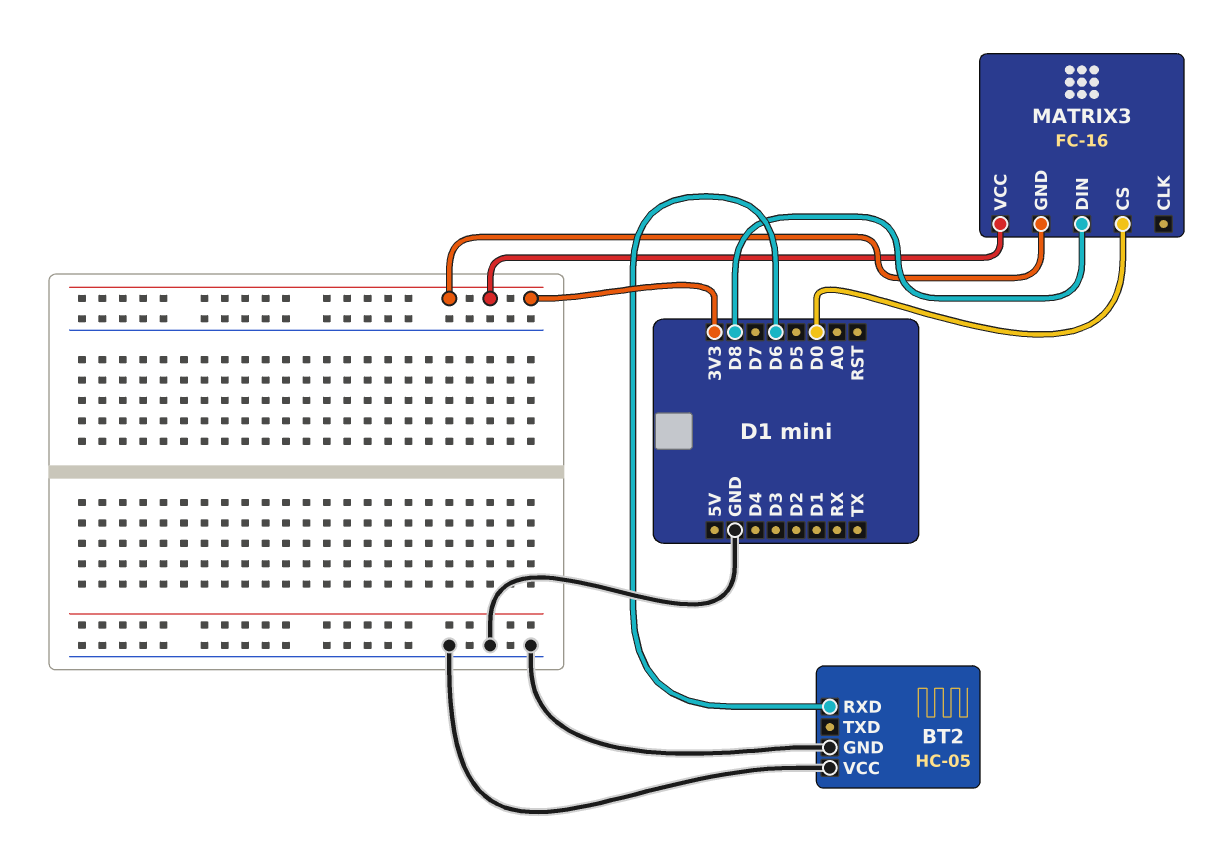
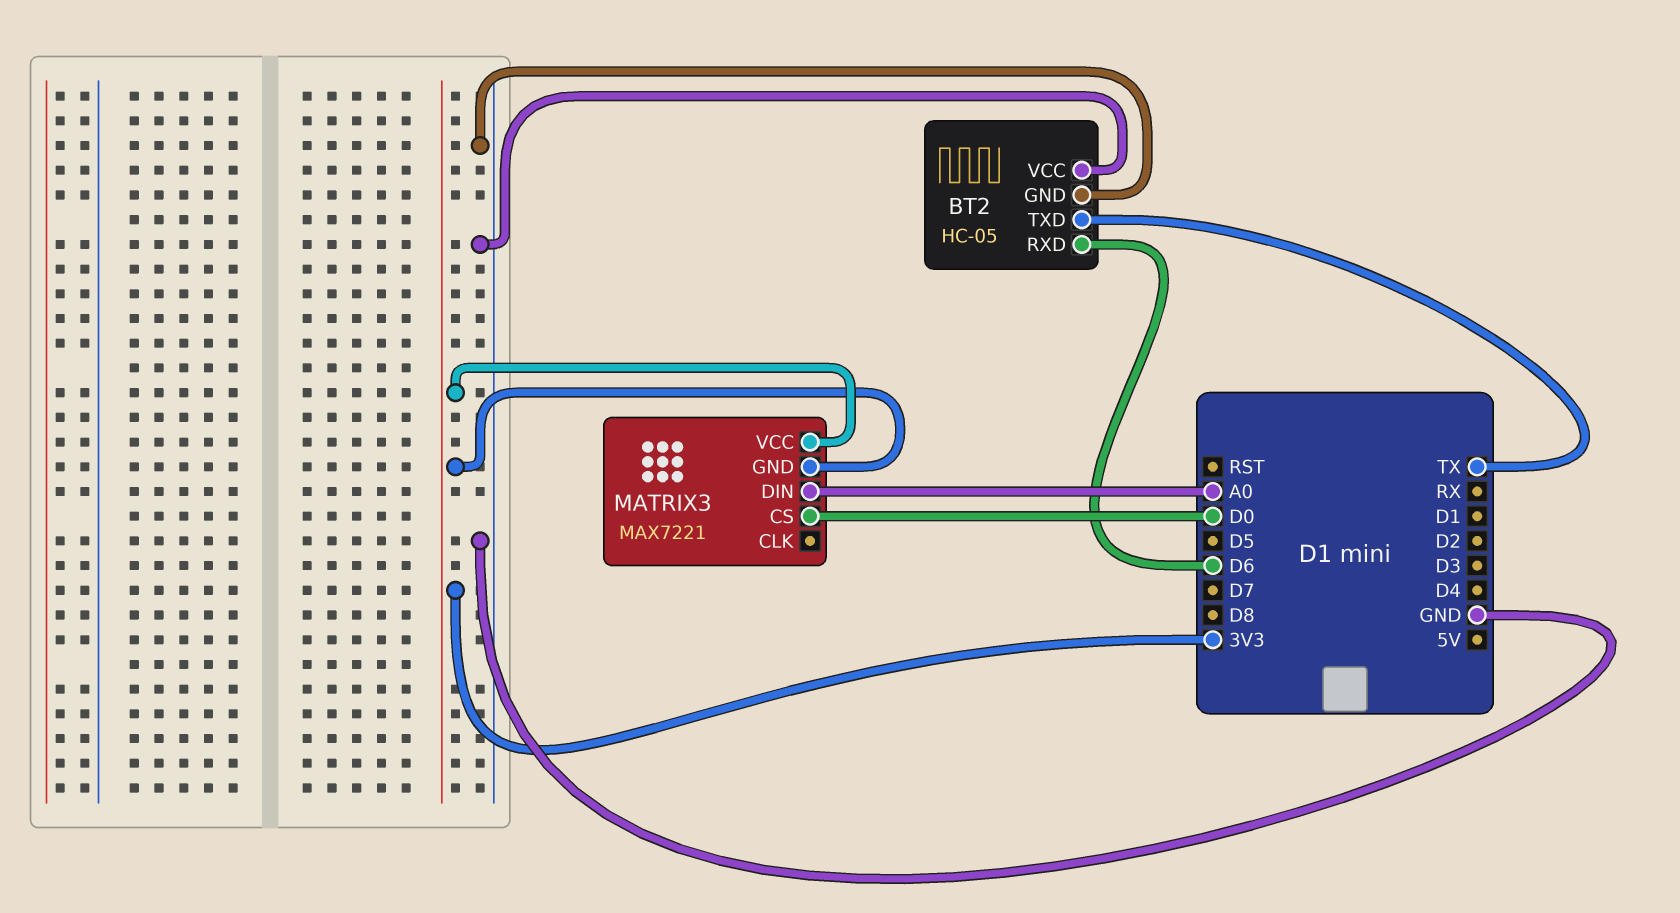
BT2 pin TXD: none -> TX
MATRIX3: FC-16 -> MAX7221
MATRIX3 pin DIN: D8 -> A0

